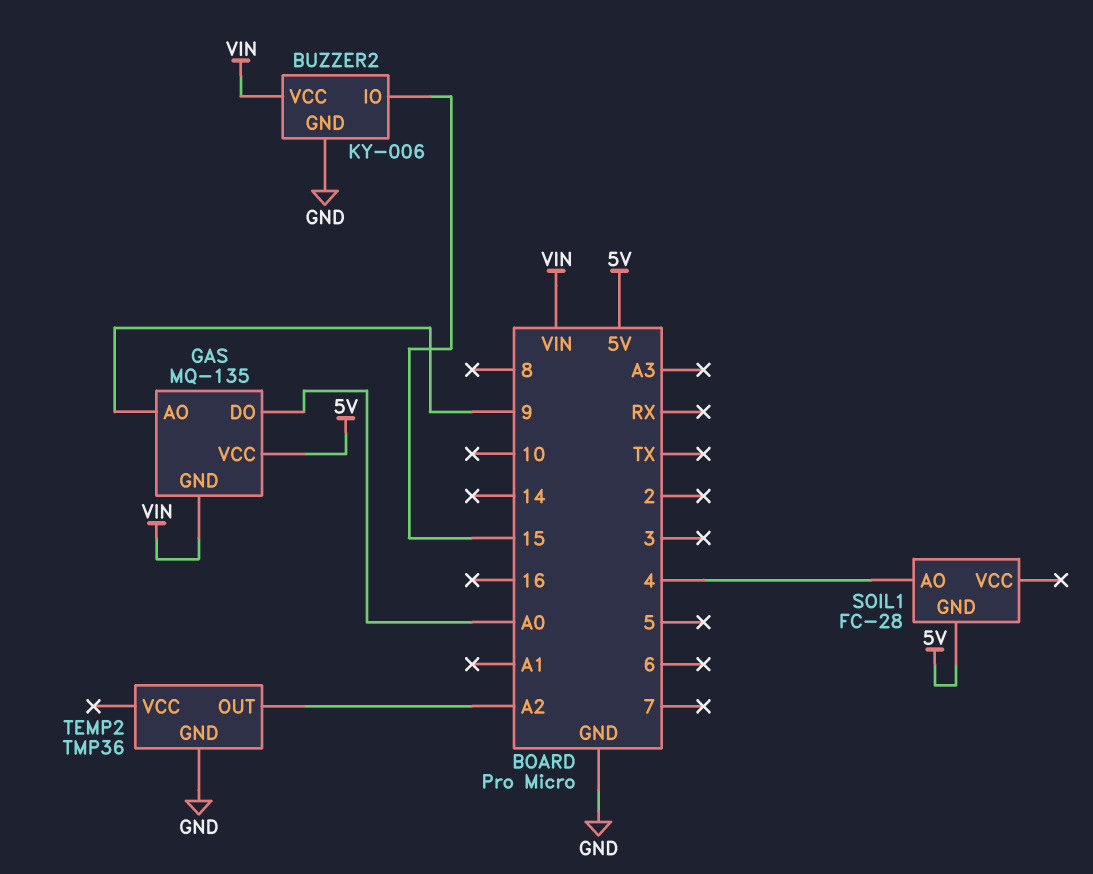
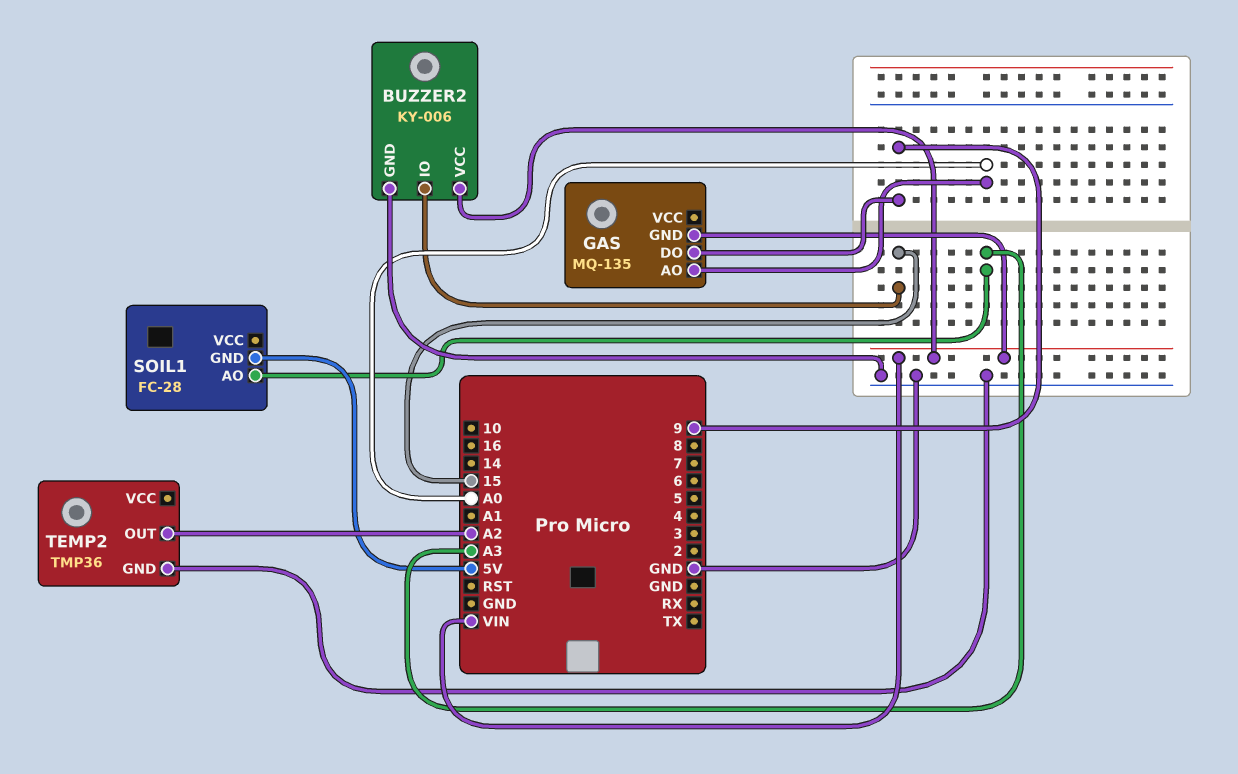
GAS pin AO: 9 -> A0
GAS pin DO: A0 -> 9
GAS pin VCC: 5V -> none
SOIL1 pin AO: 4 -> A3

